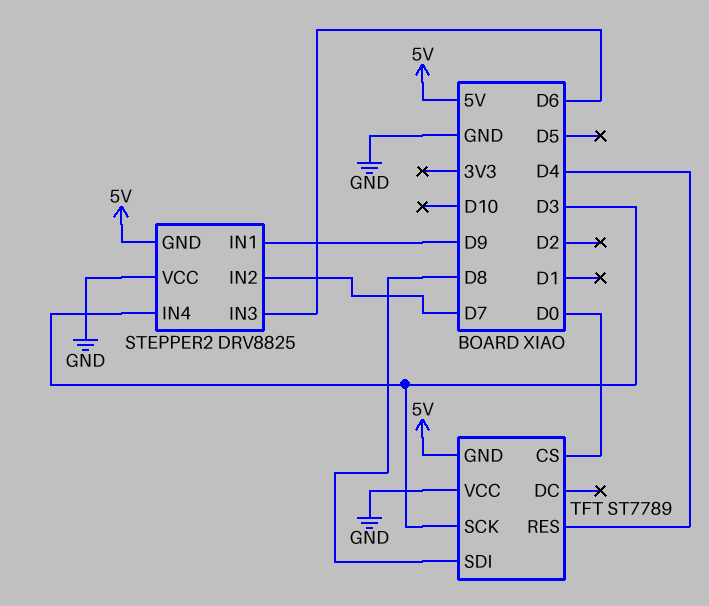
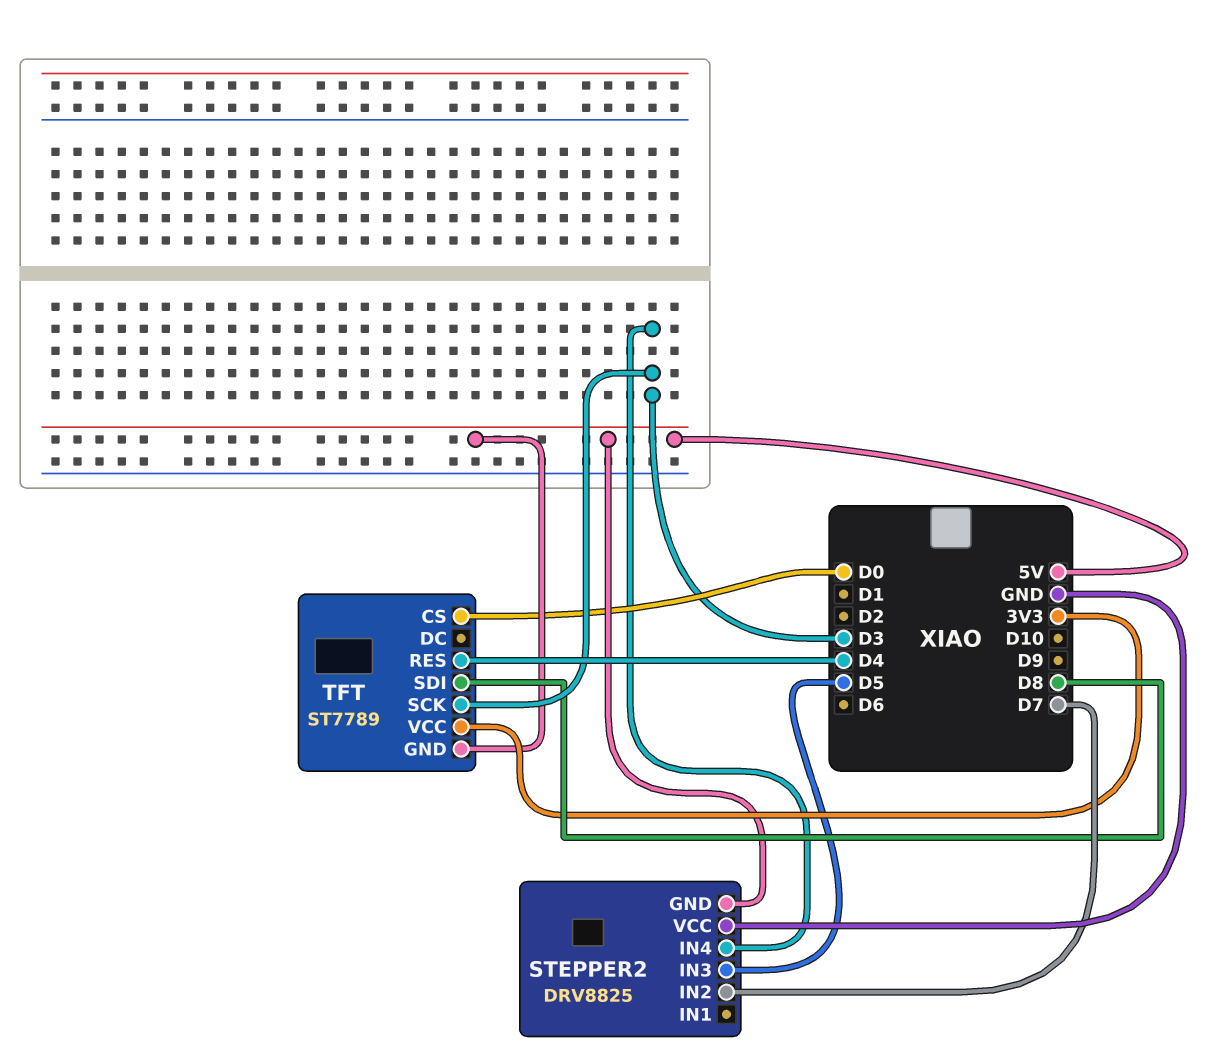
STEPPER2 pin IN1: D9 -> none
STEPPER2 pin IN3: D6 -> D5
TFT pin VCC: GND -> 3V3

